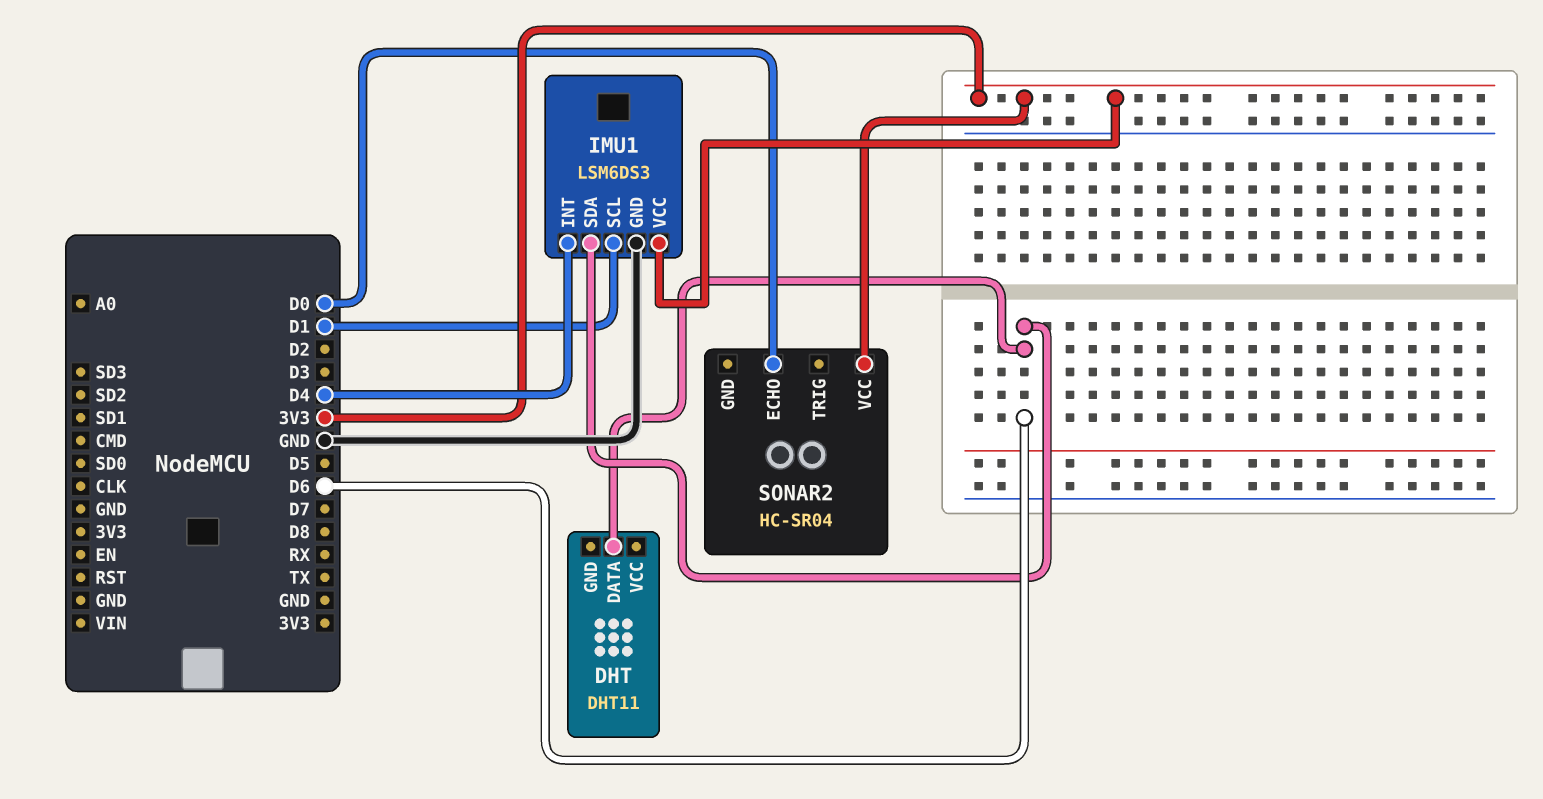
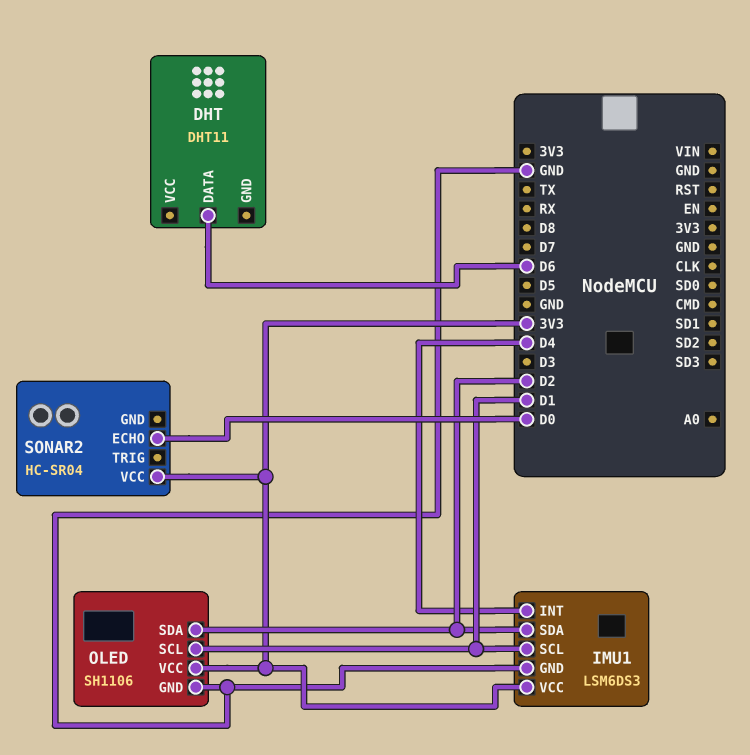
IMU1 pin SDA: D6 -> D2
OLED: none -> SH1106
OLED pin GND: none -> GND
OLED pin SCL: none -> D1
OLED pin SDA: none -> D2
OLED pin VCC: none -> 3V3

